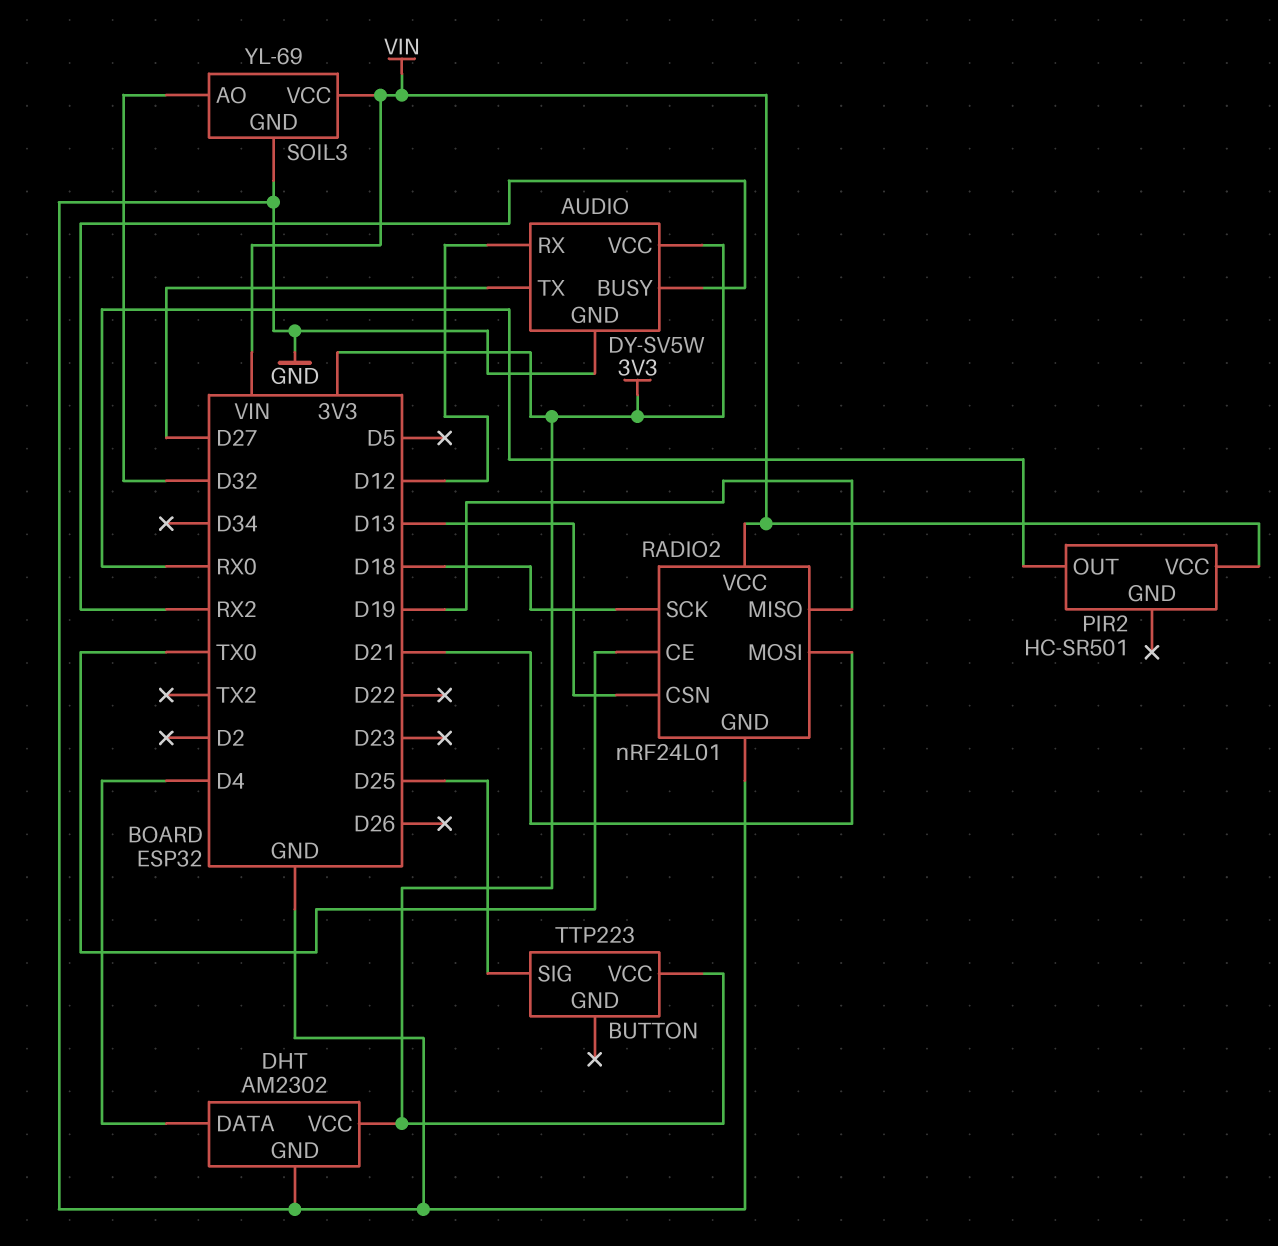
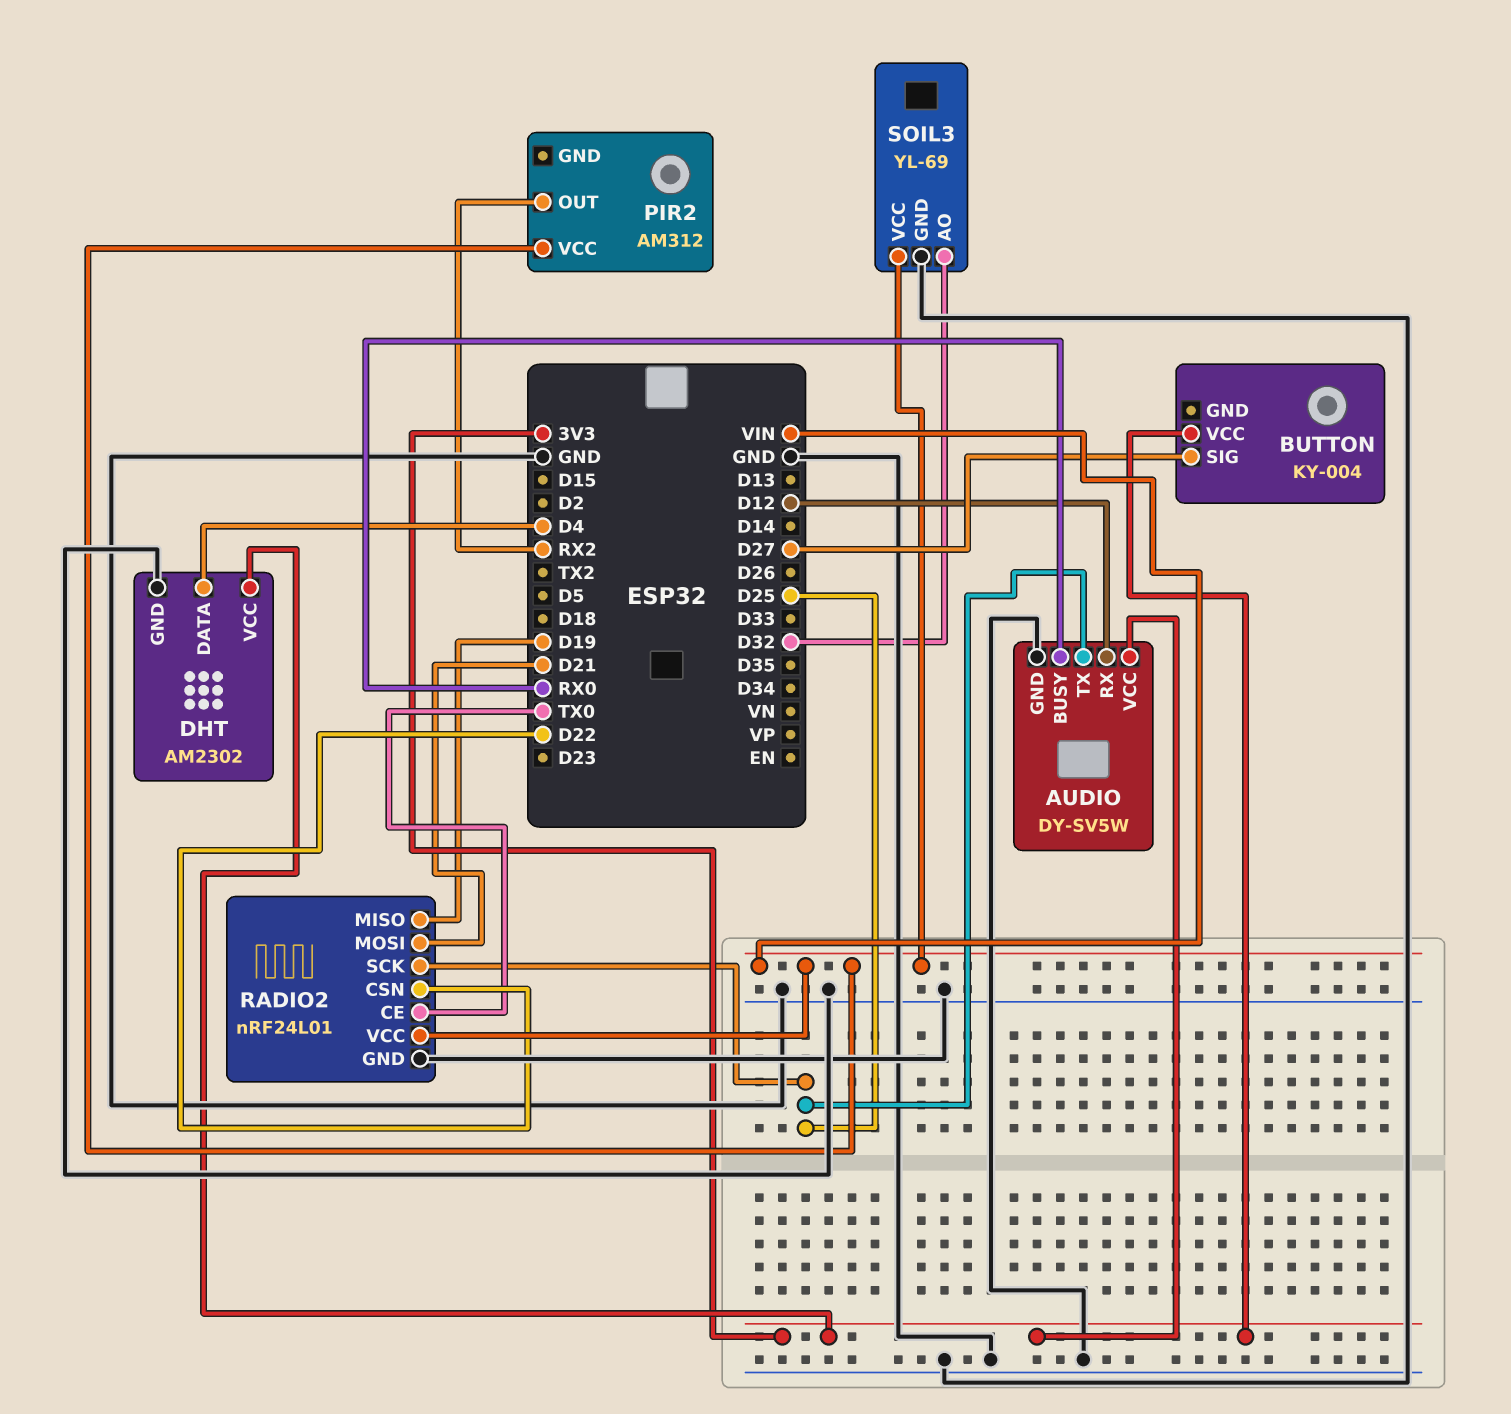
AUDIO pin BUSY: RX2 -> RX0
AUDIO pin TX: D27 -> D25
BUTTON: TTP223 -> KY-004
BUTTON pin SIG: D25 -> D27
PIR2: HC-SR501 -> AM312
PIR2 pin OUT: RX0 -> RX2
RADIO2 pin CSN: D13 -> D22
RADIO2 pin SCK: D18 -> D25

